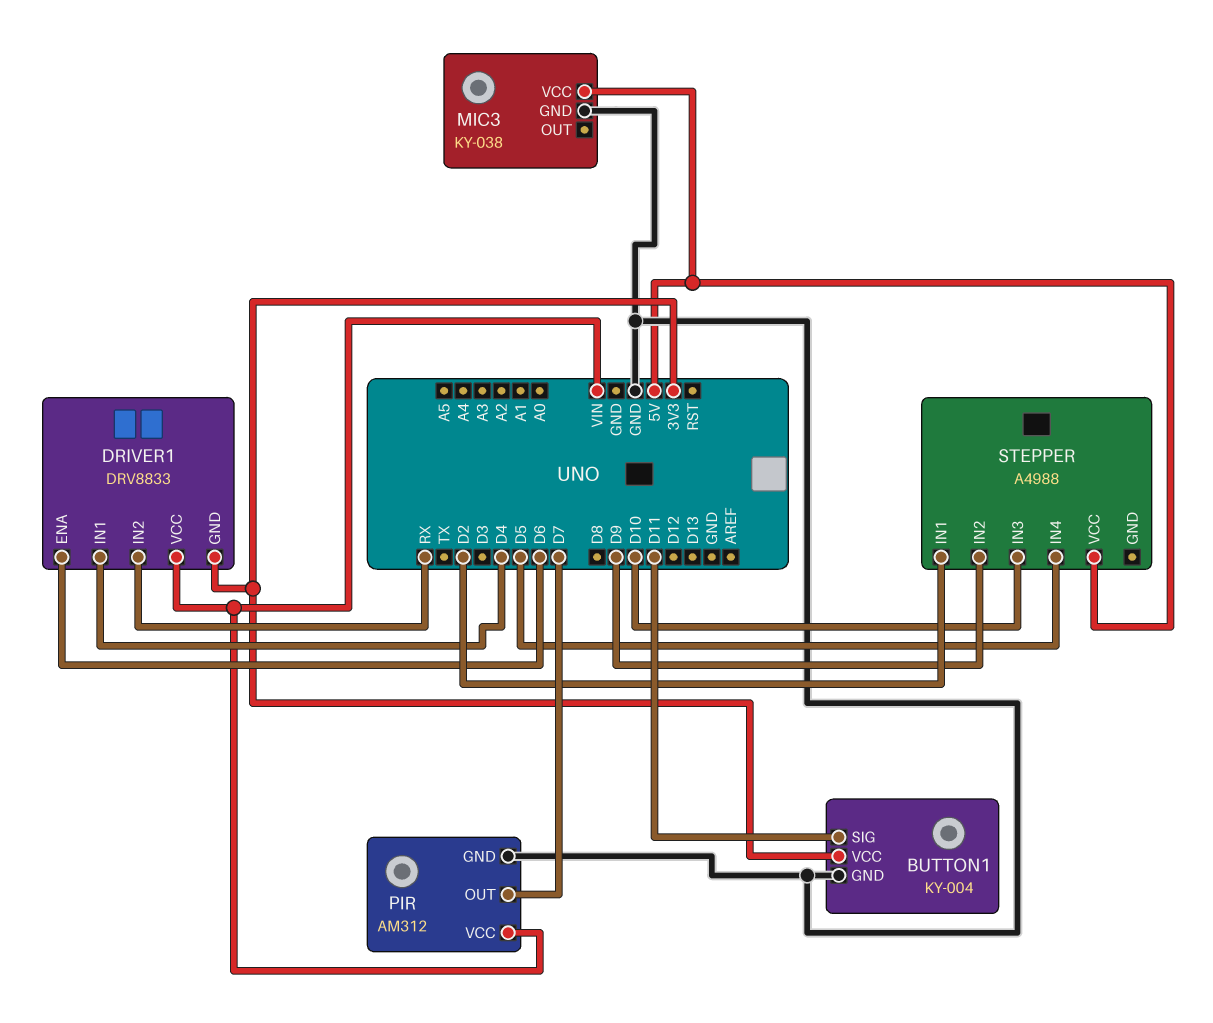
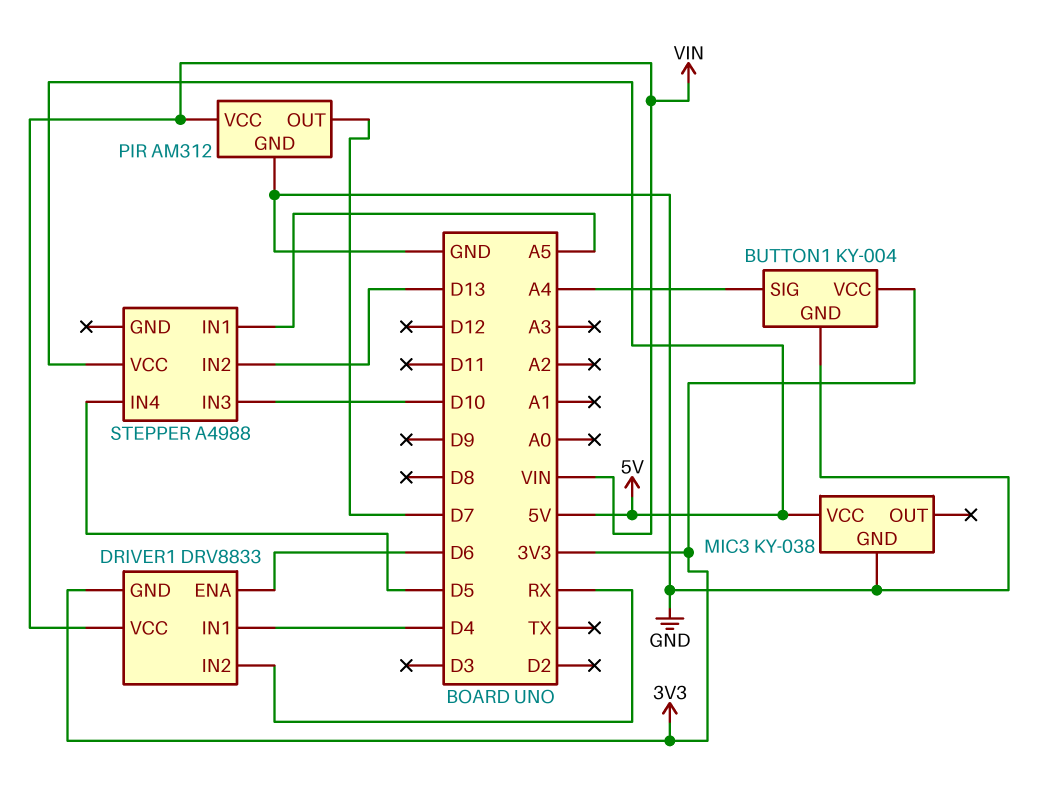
BUTTON1 pin SIG: D11 -> A4
STEPPER pin IN1: D2 -> A5
STEPPER pin IN2: D9 -> D13

